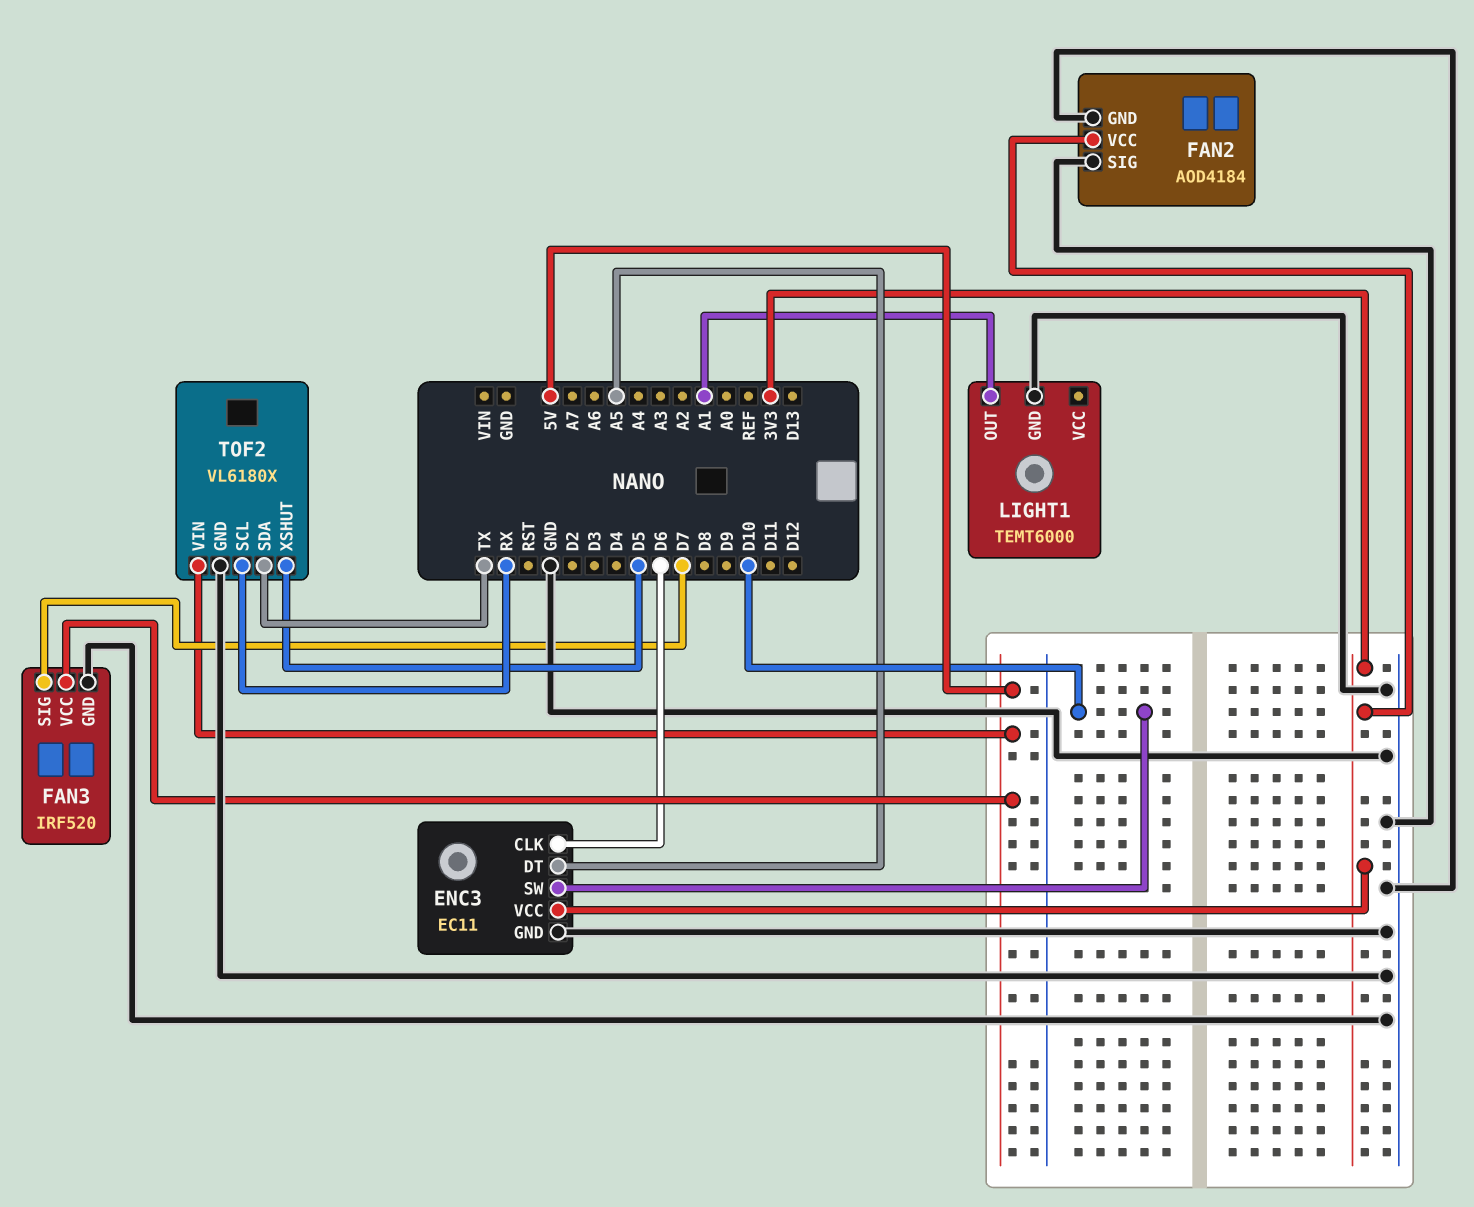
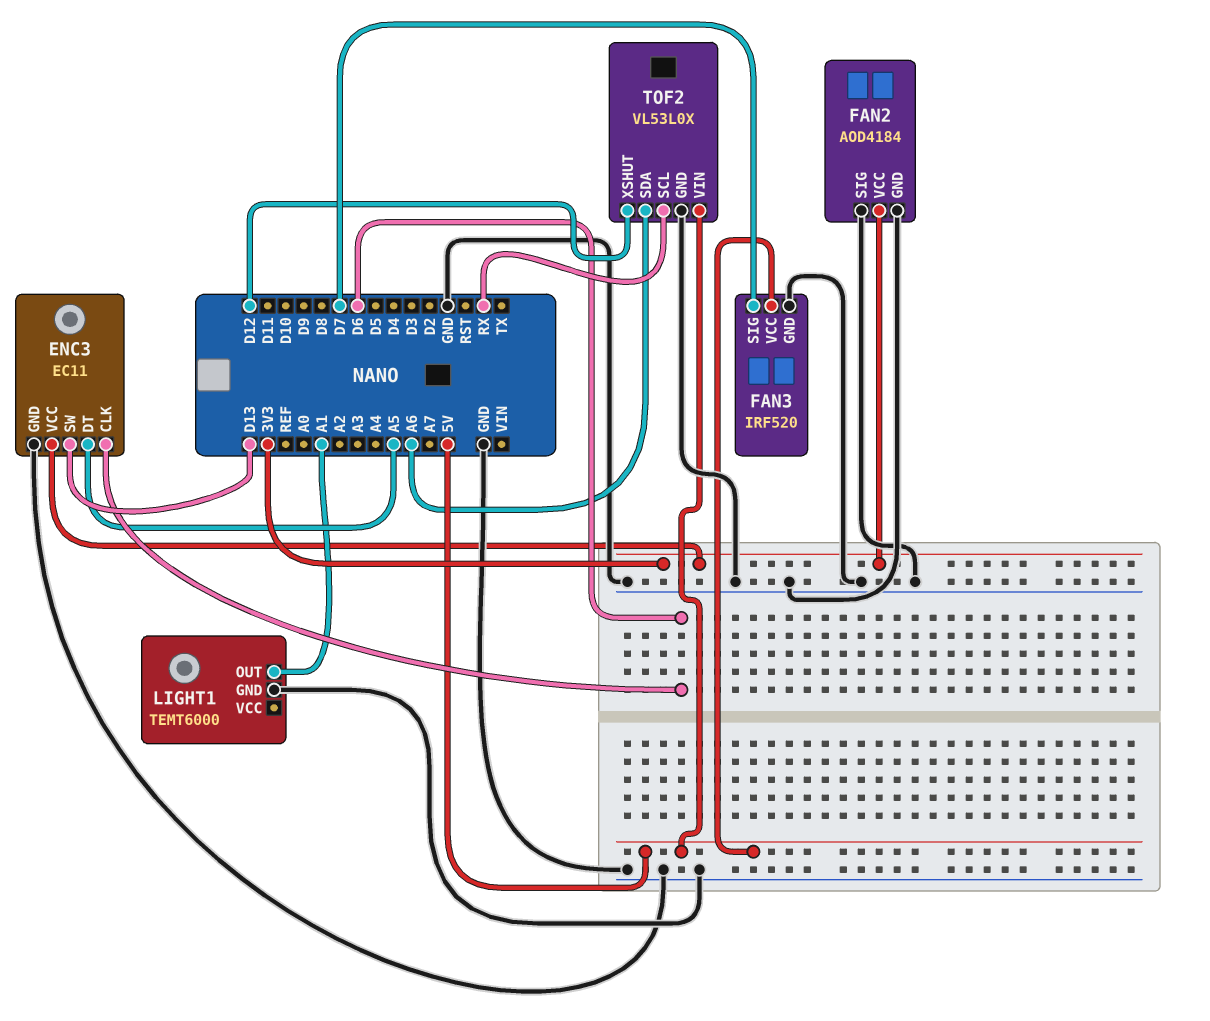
ENC3 pin SW: D10 -> D13
TOF2: VL6180X -> VL53L0X
TOF2 pin SDA: TX -> A6
TOF2 pin XSHUT: D5 -> D12

